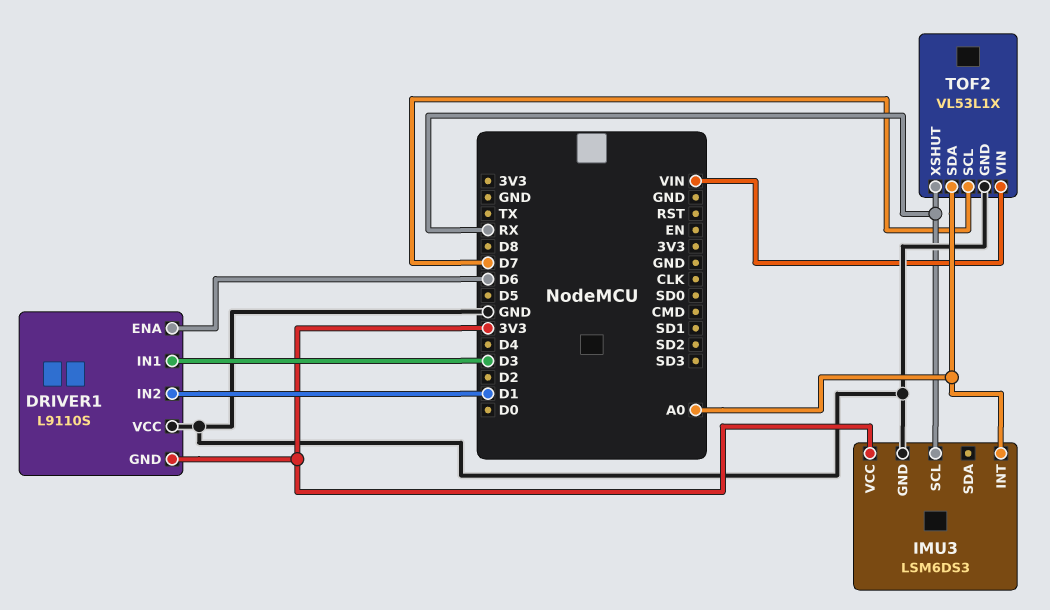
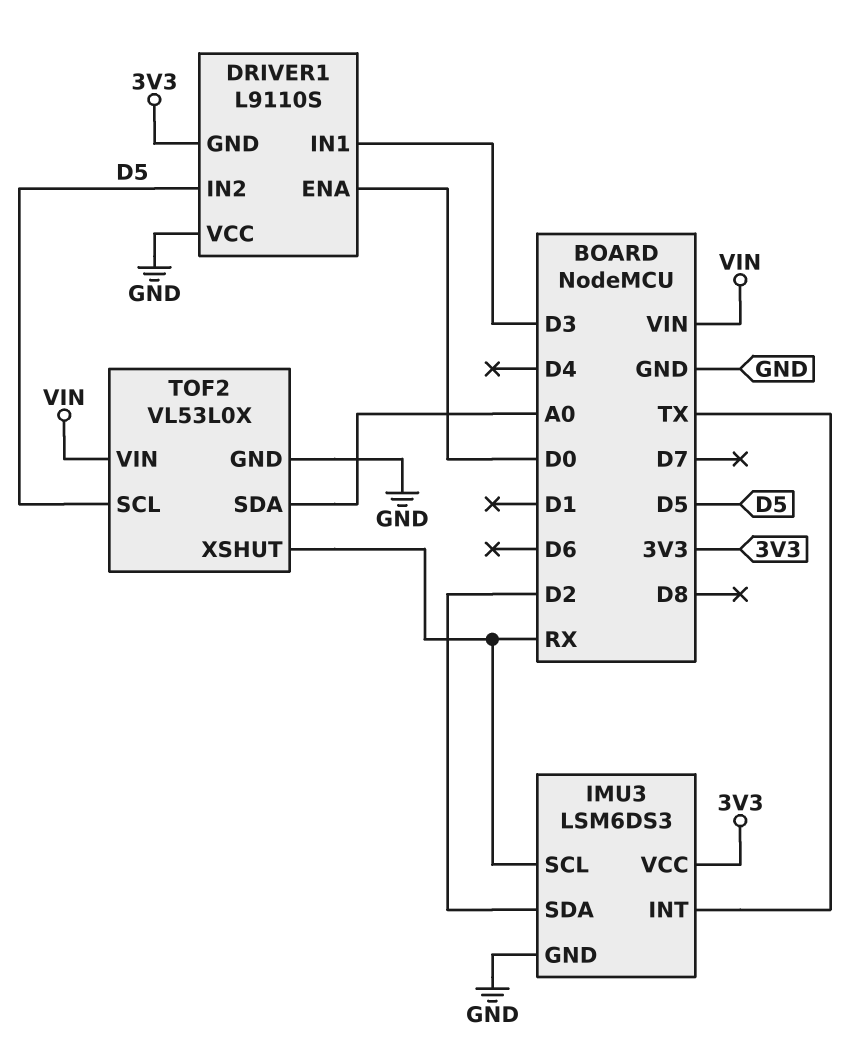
DRIVER1 pin ENA: D6 -> D0
DRIVER1 pin IN2: D1 -> D5
IMU3 pin INT: A0 -> TX
IMU3 pin SDA: none -> D2
TOF2: VL53L1X -> VL53L0X
TOF2 pin SCL: D7 -> D5

